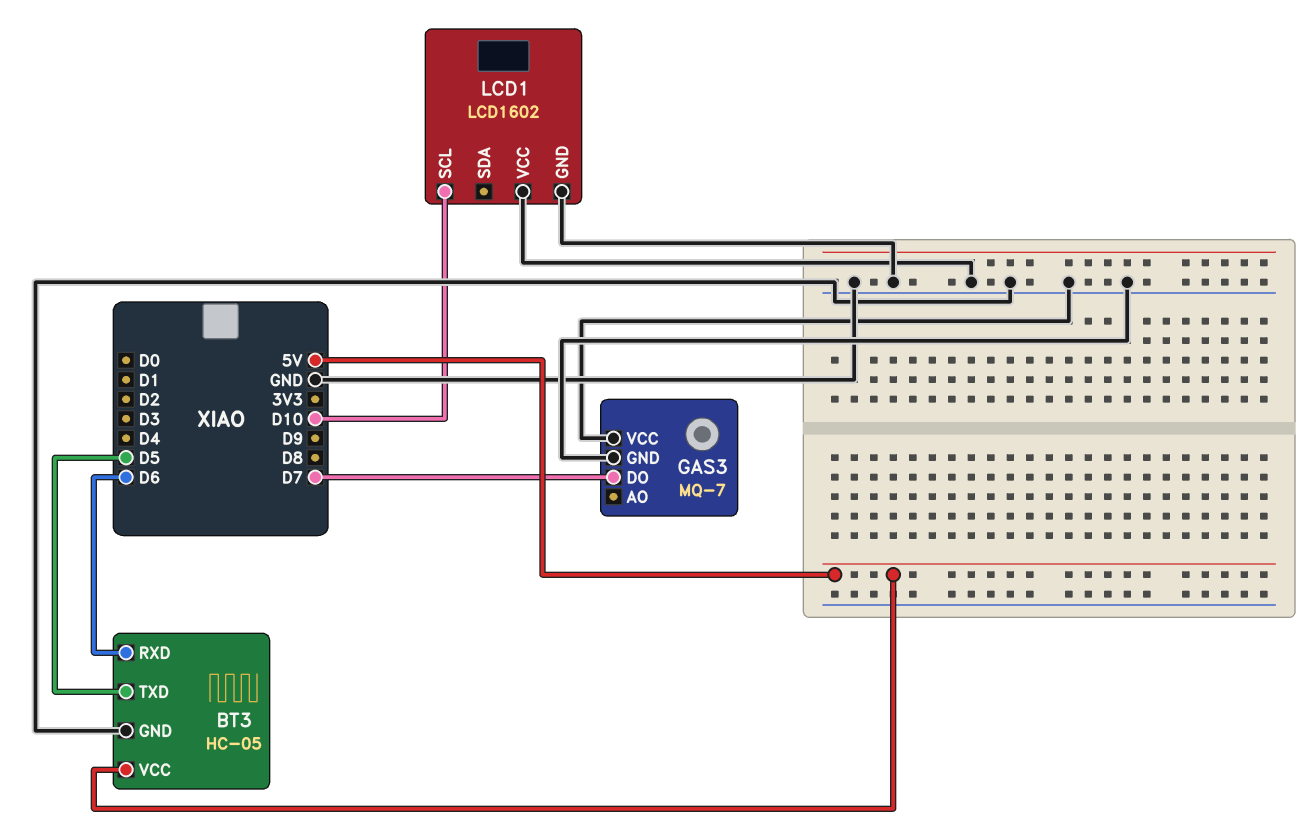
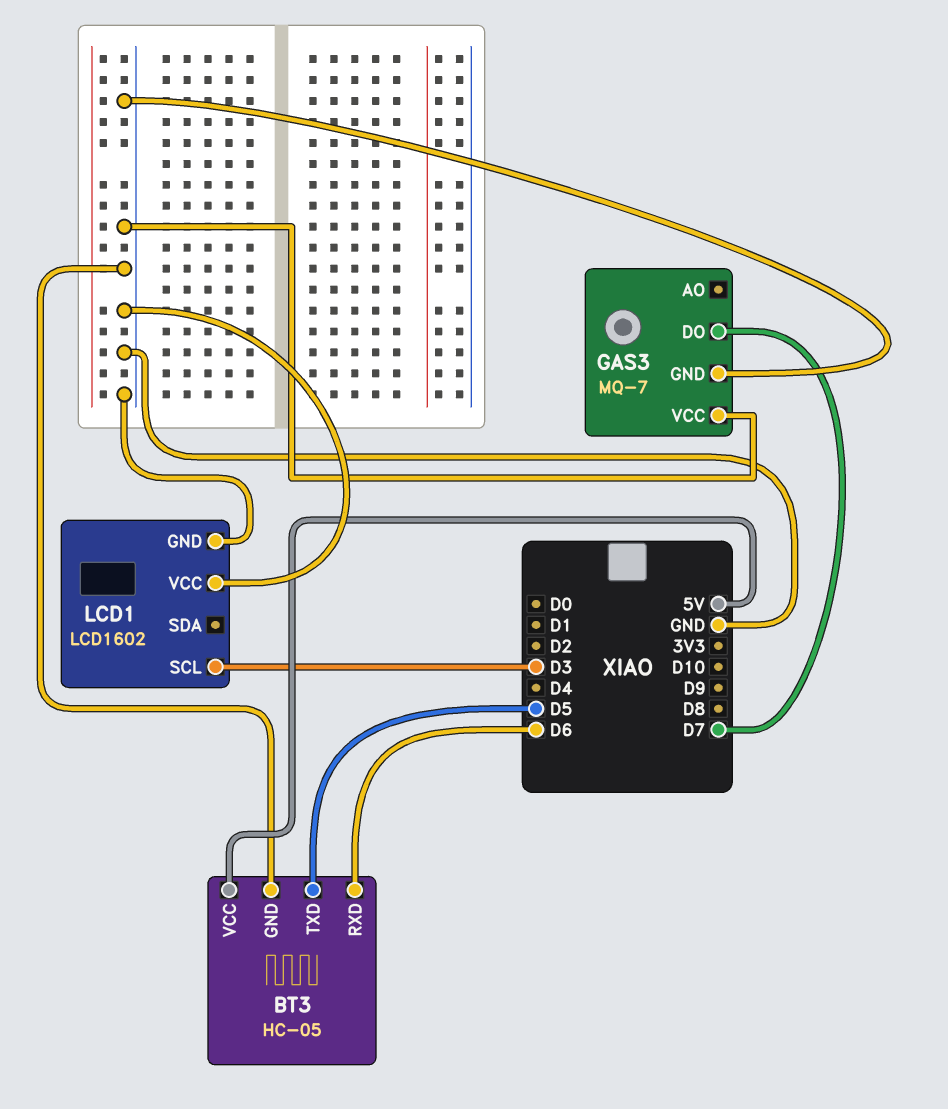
LCD1 pin SCL: D10 -> D3

